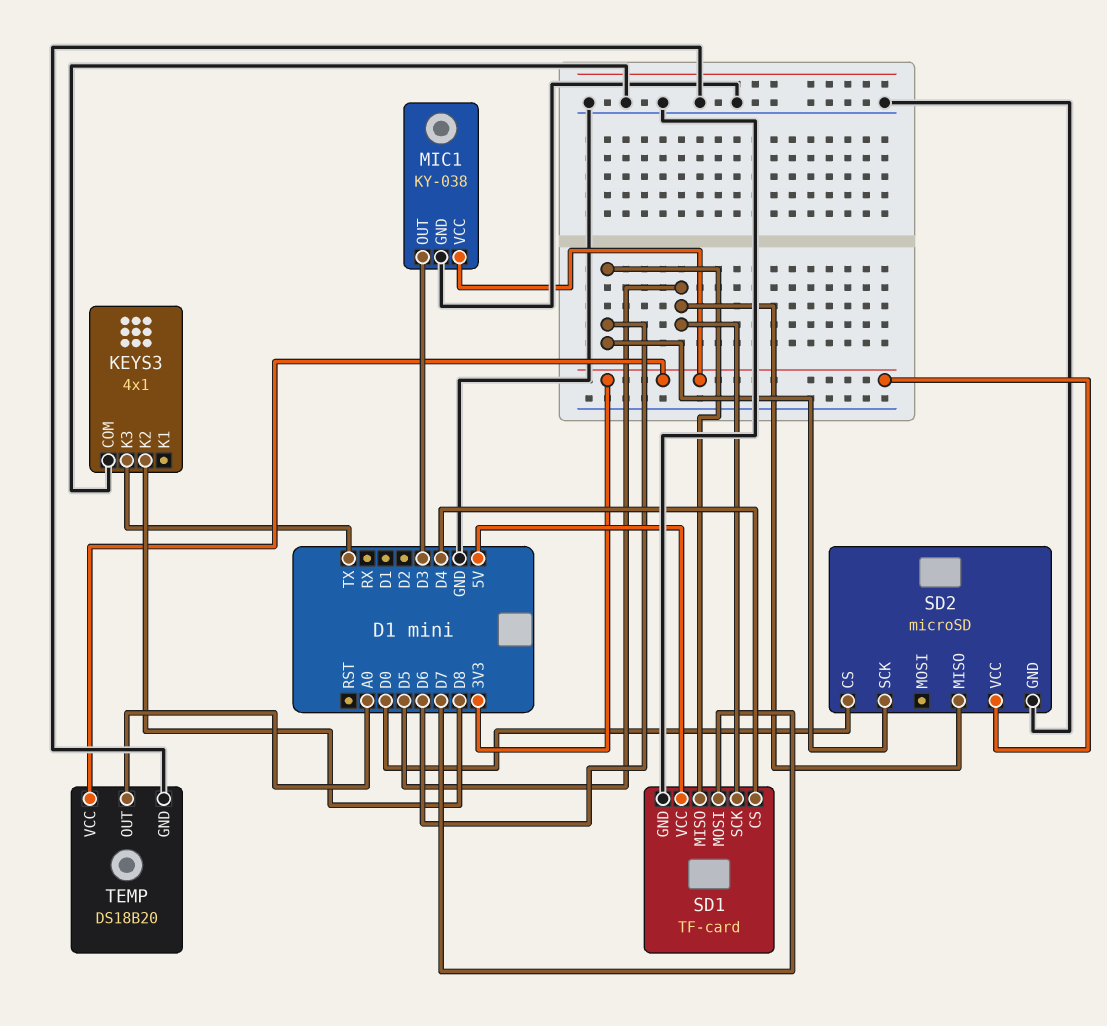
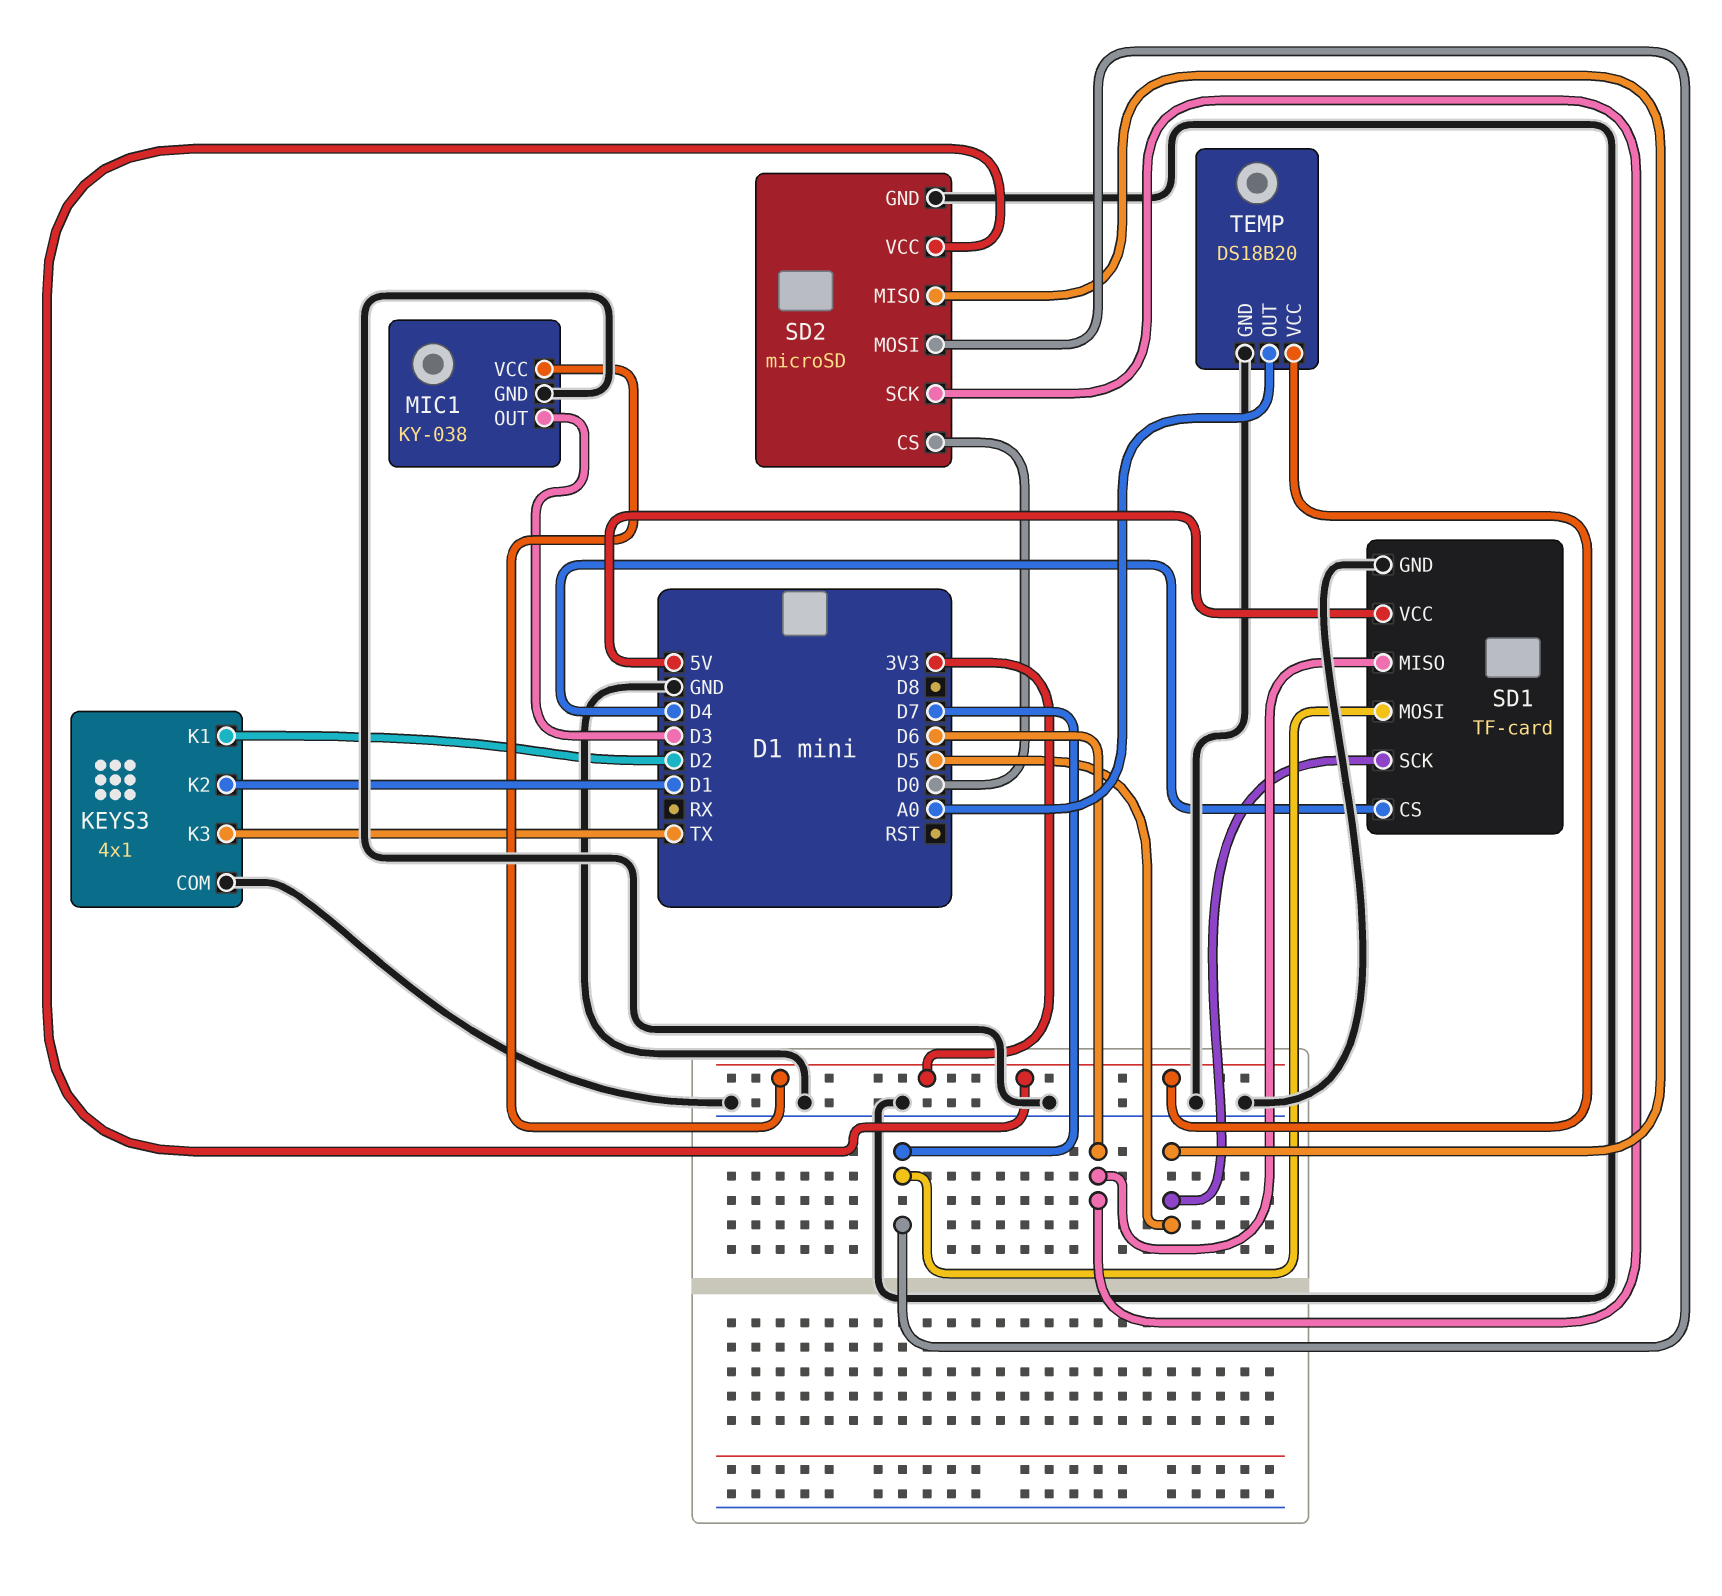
KEYS3 pin K1: none -> D2
KEYS3 pin K2: D8 -> D1
SD2 pin MOSI: none -> D7

